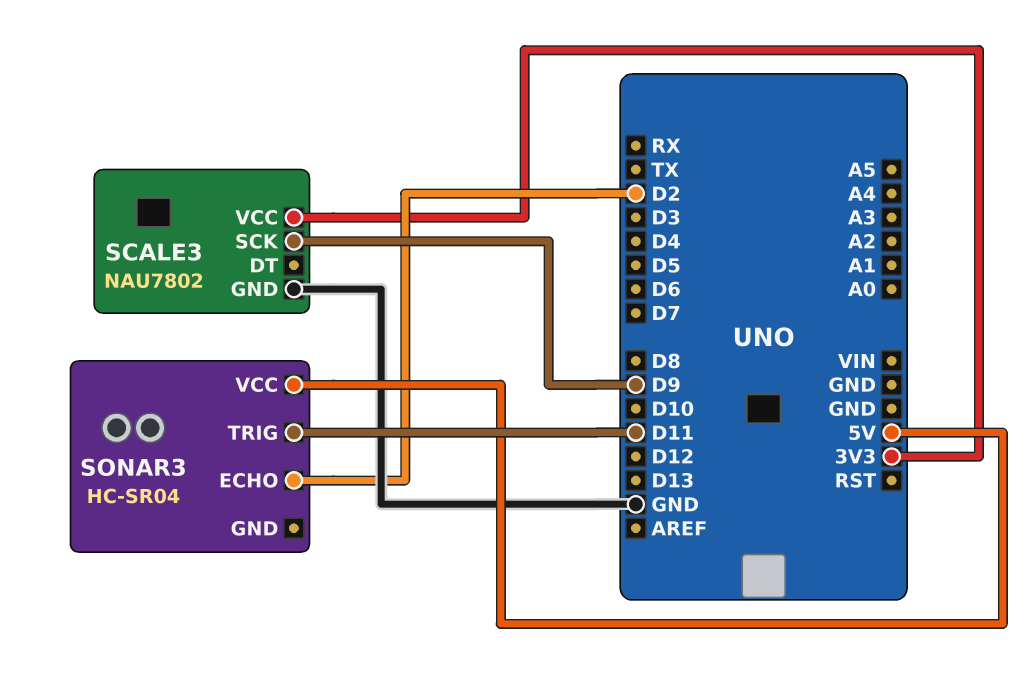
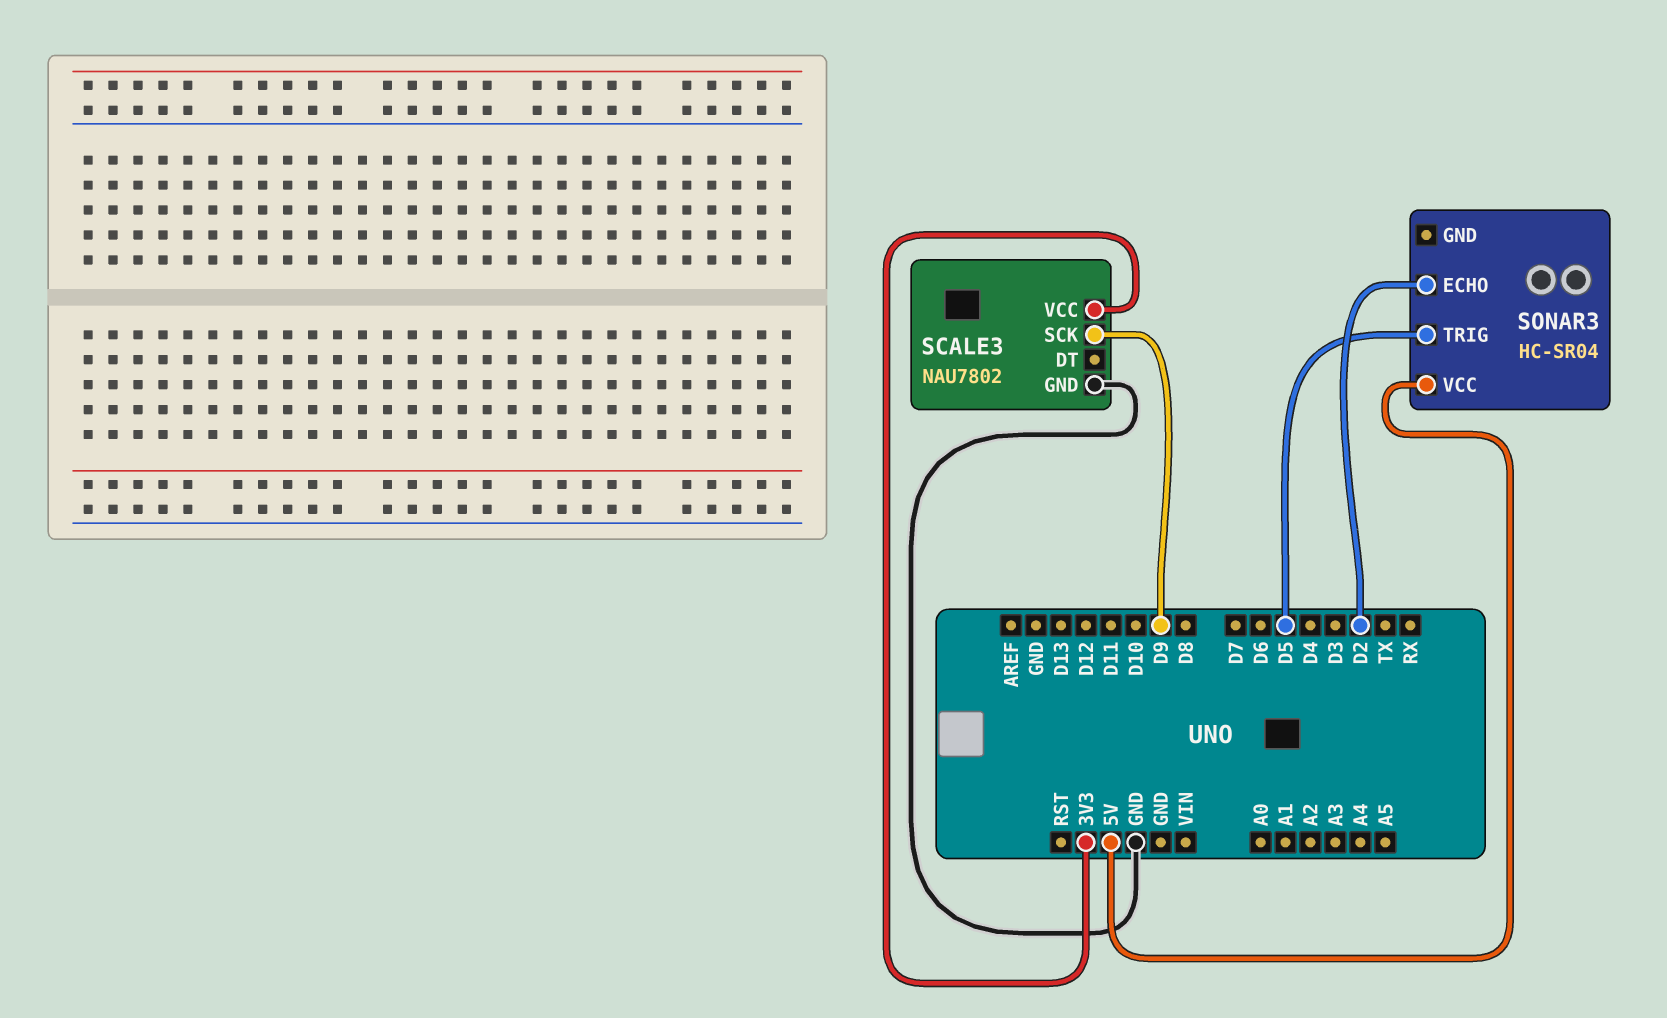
SONAR3 pin TRIG: D11 -> D5

